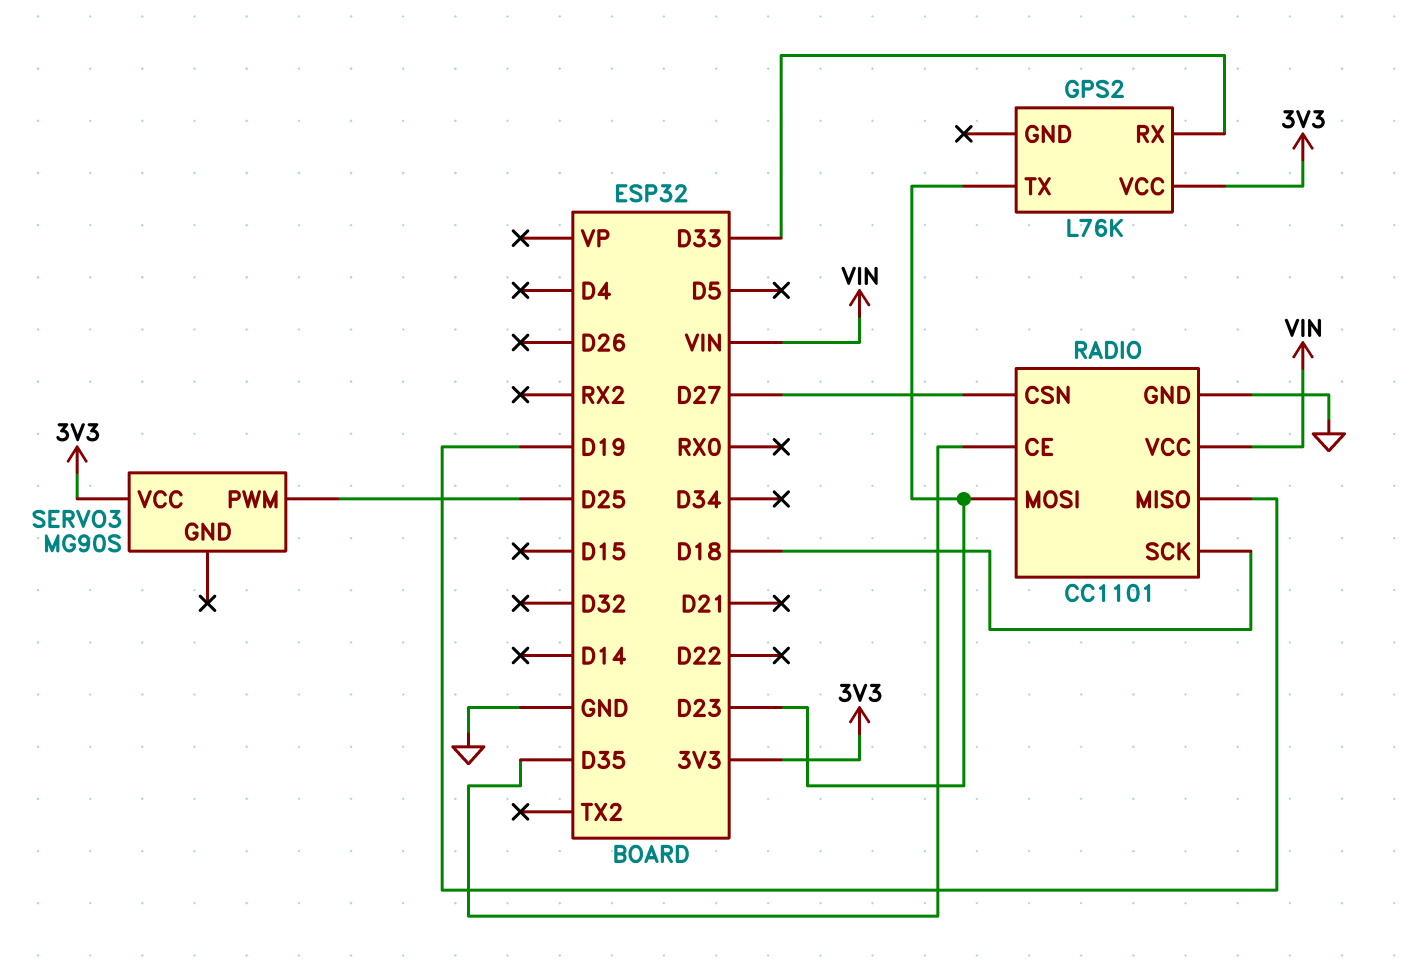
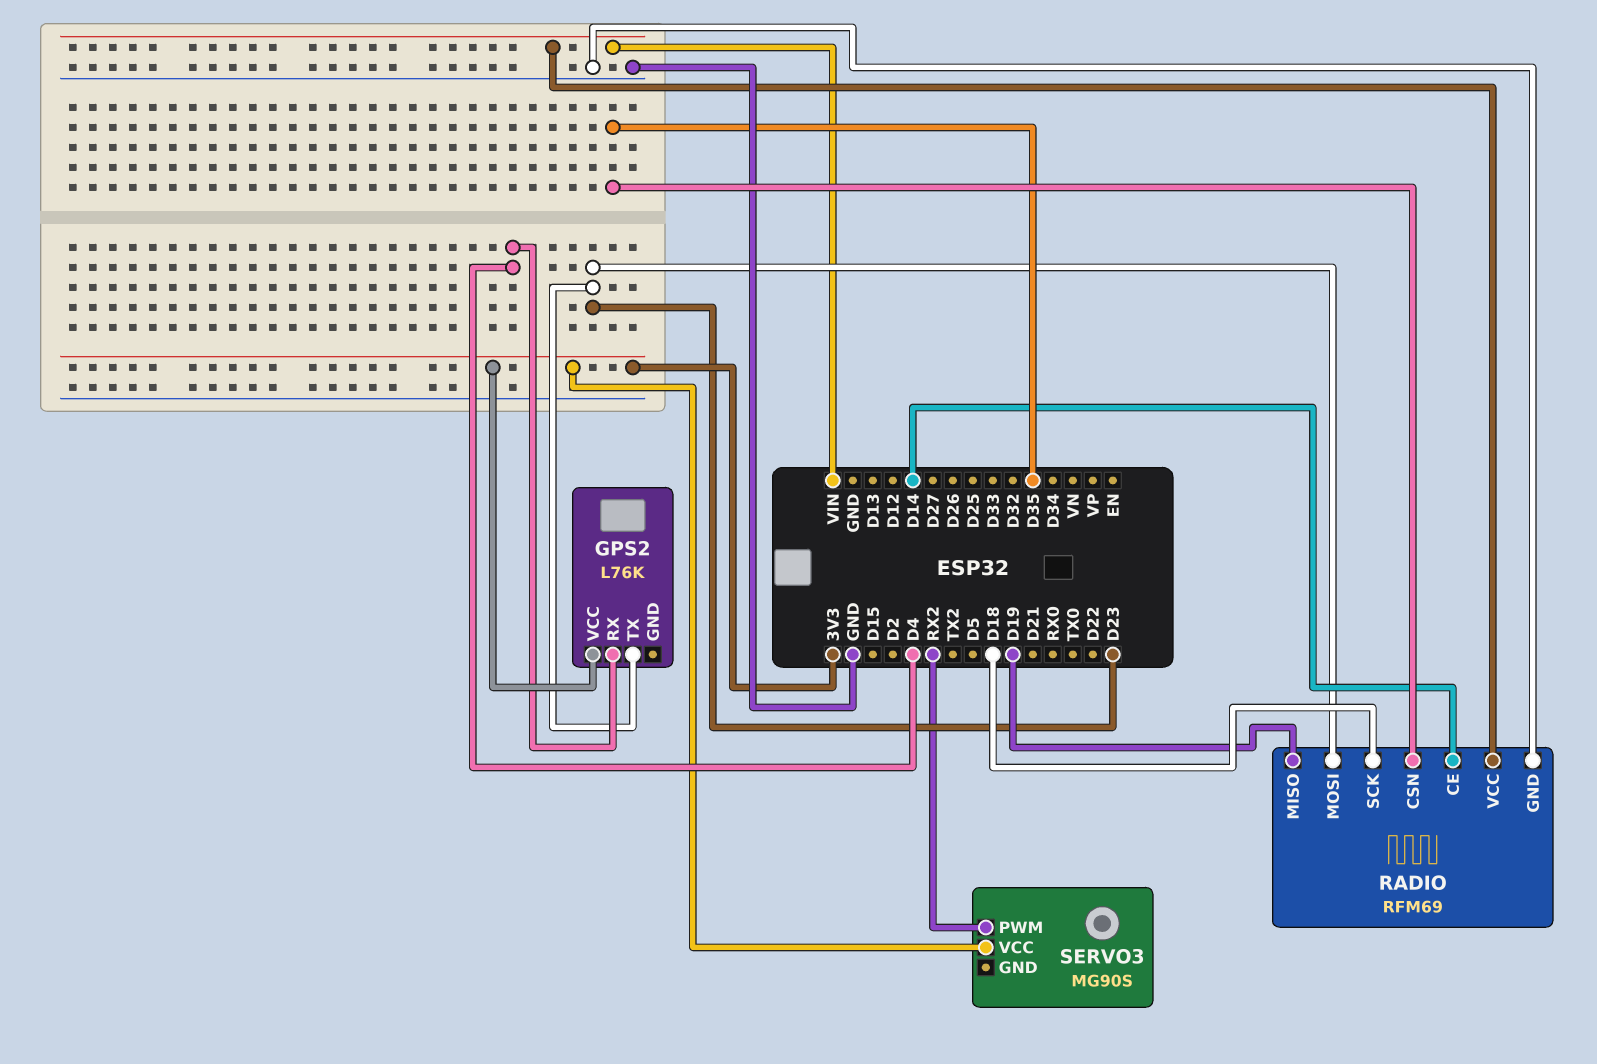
GPS2 pin RX: D33 -> D4
RADIO: CC1101 -> RFM69
RADIO pin CE: D35 -> D14
RADIO pin CSN: D27 -> D35
SERVO3 pin PWM: D25 -> RX2

